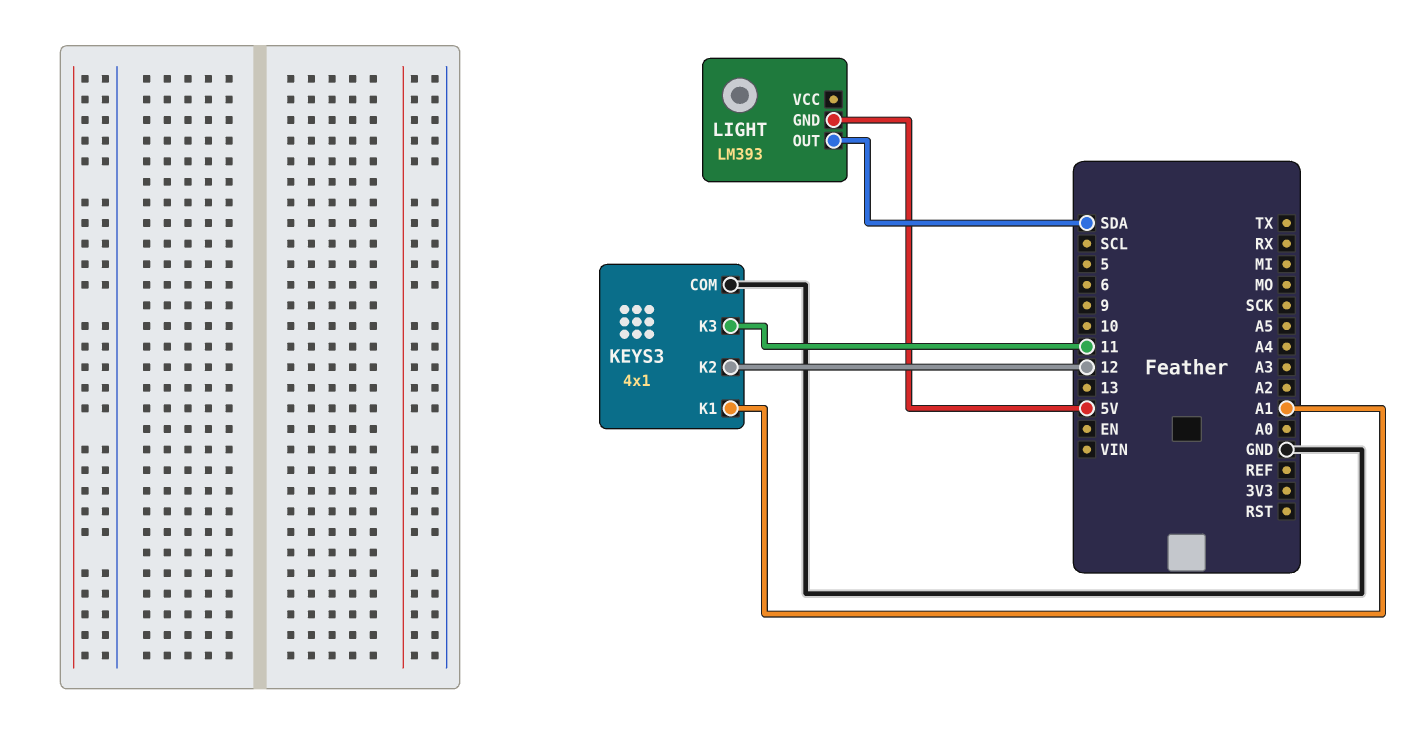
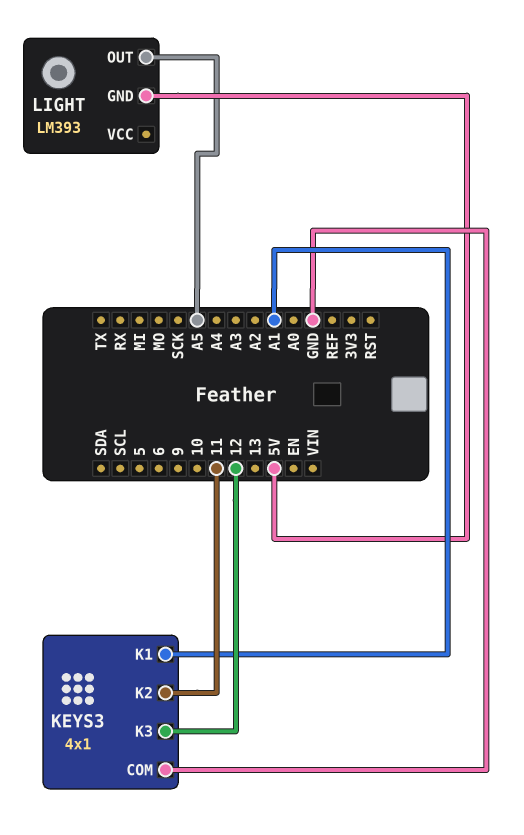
KEYS3 pin K2: 12 -> 11
KEYS3 pin K3: 11 -> 12
LIGHT pin OUT: SDA -> A5

